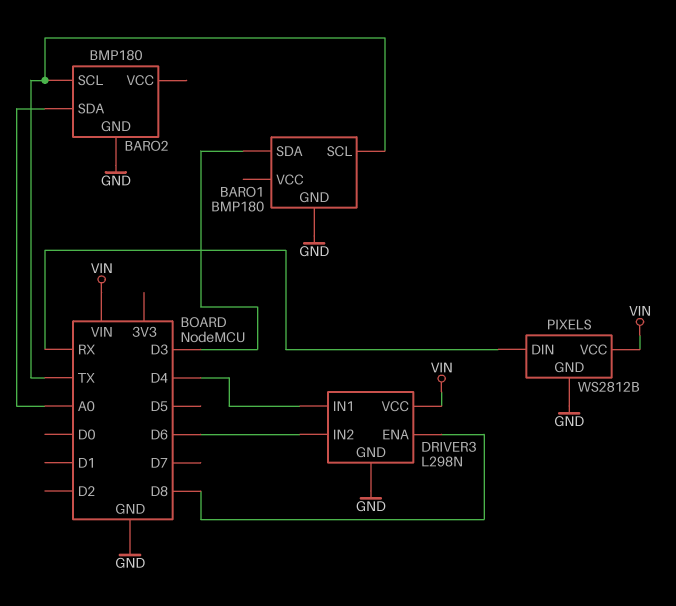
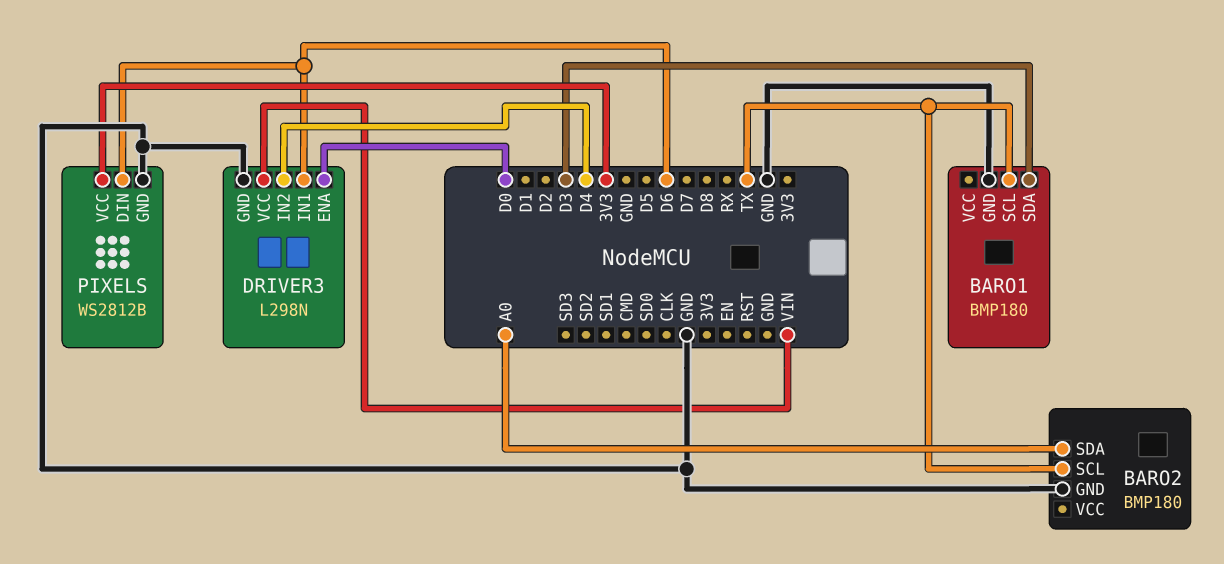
DRIVER3 pin ENA: D8 -> D0
DRIVER3 pin IN1: D4 -> D6
DRIVER3 pin IN2: D6 -> D4
PIXELS pin DIN: RX -> D6
PIXELS pin VCC: VIN -> 3V3

